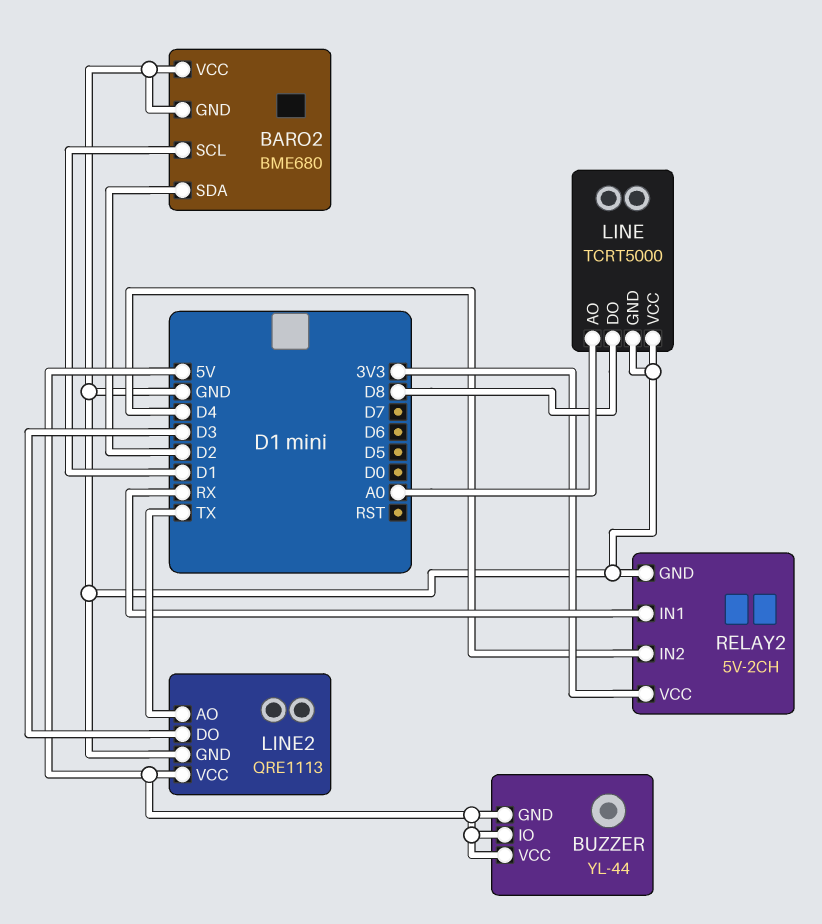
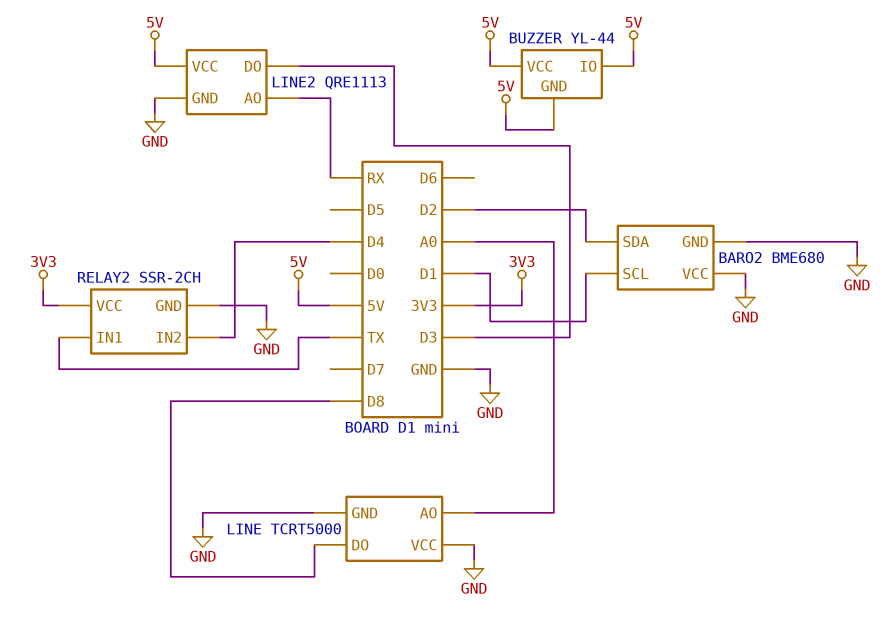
LINE2 pin AO: TX -> RX
RELAY2: 5V-2CH -> SSR-2CH
RELAY2 pin IN1: RX -> TX

